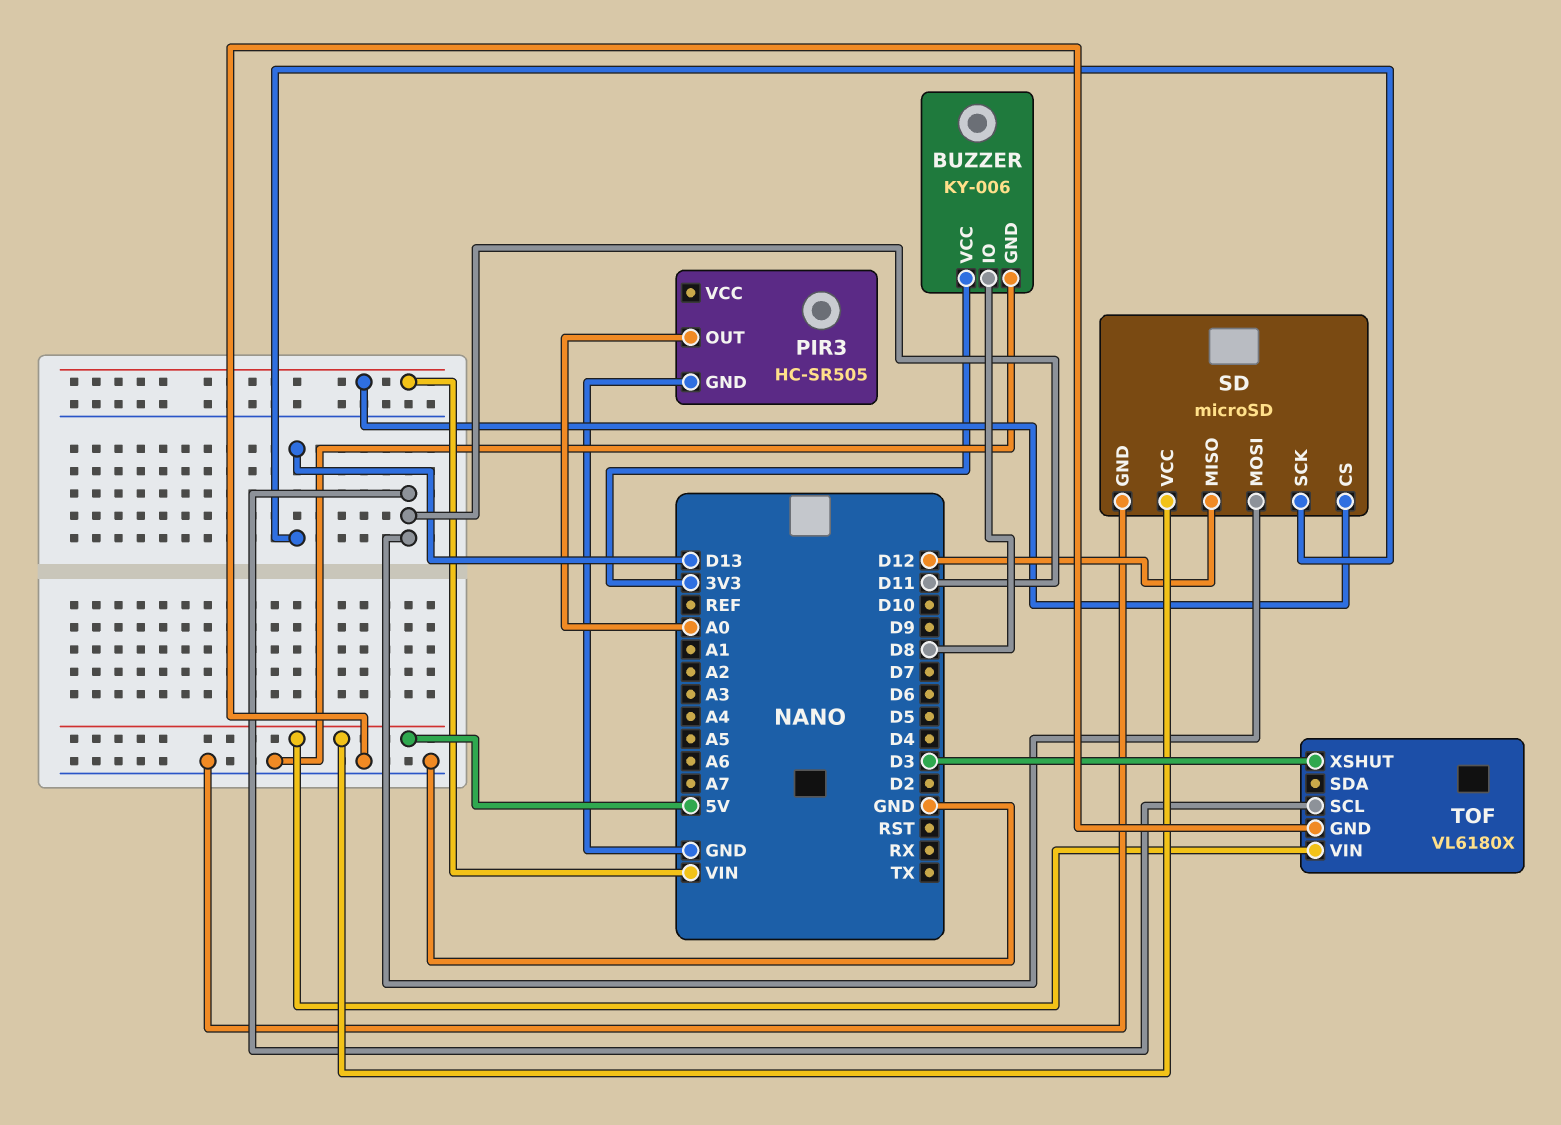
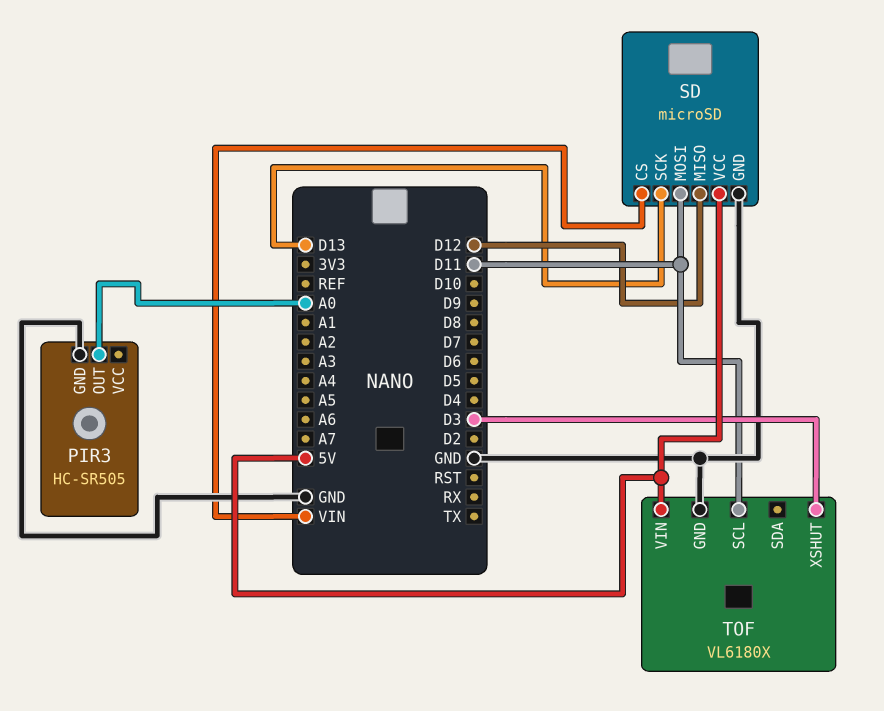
BUZZER: KY-006 -> none
BUZZER pin GND: GND -> none
BUZZER pin IO: D8 -> none
BUZZER pin VCC: 3V3 -> none

